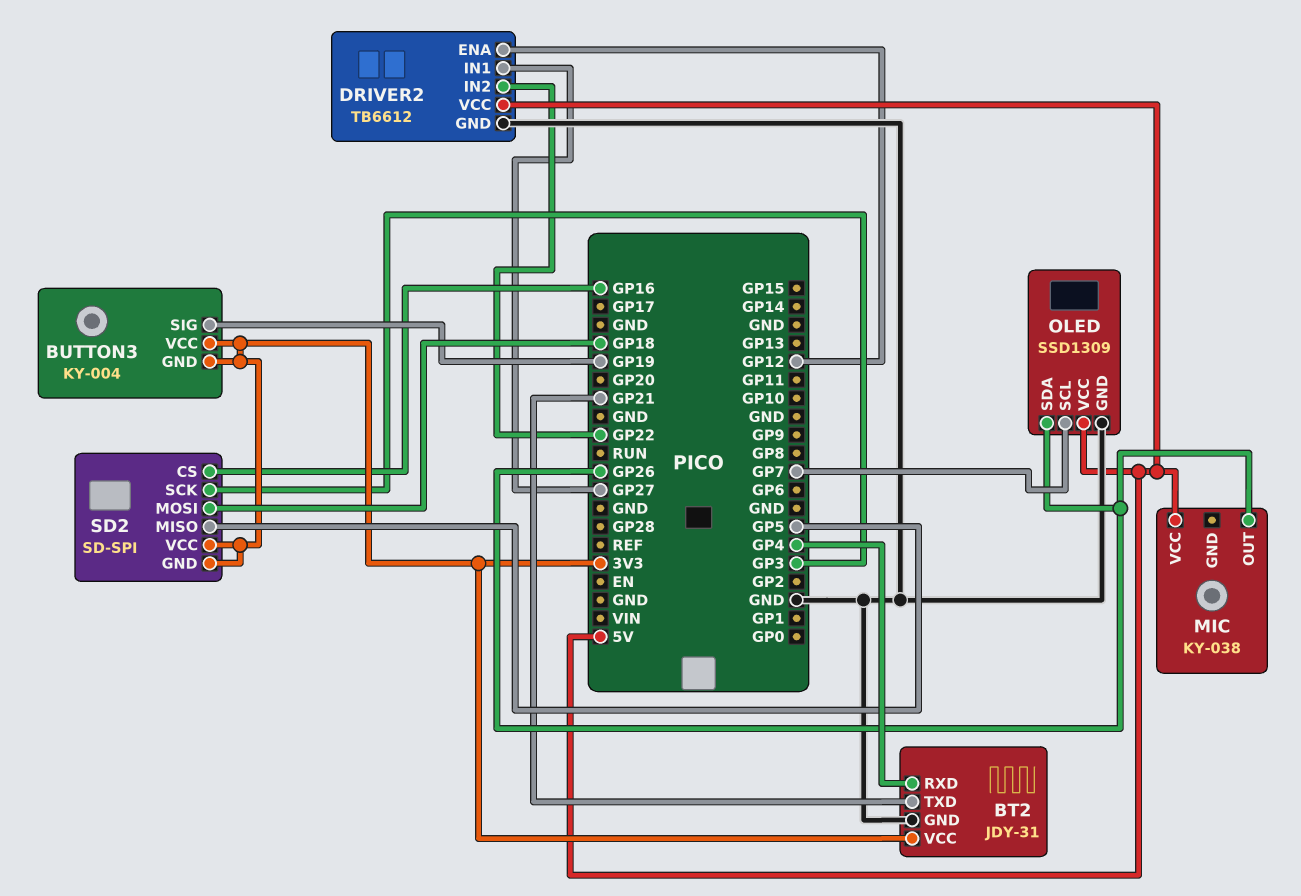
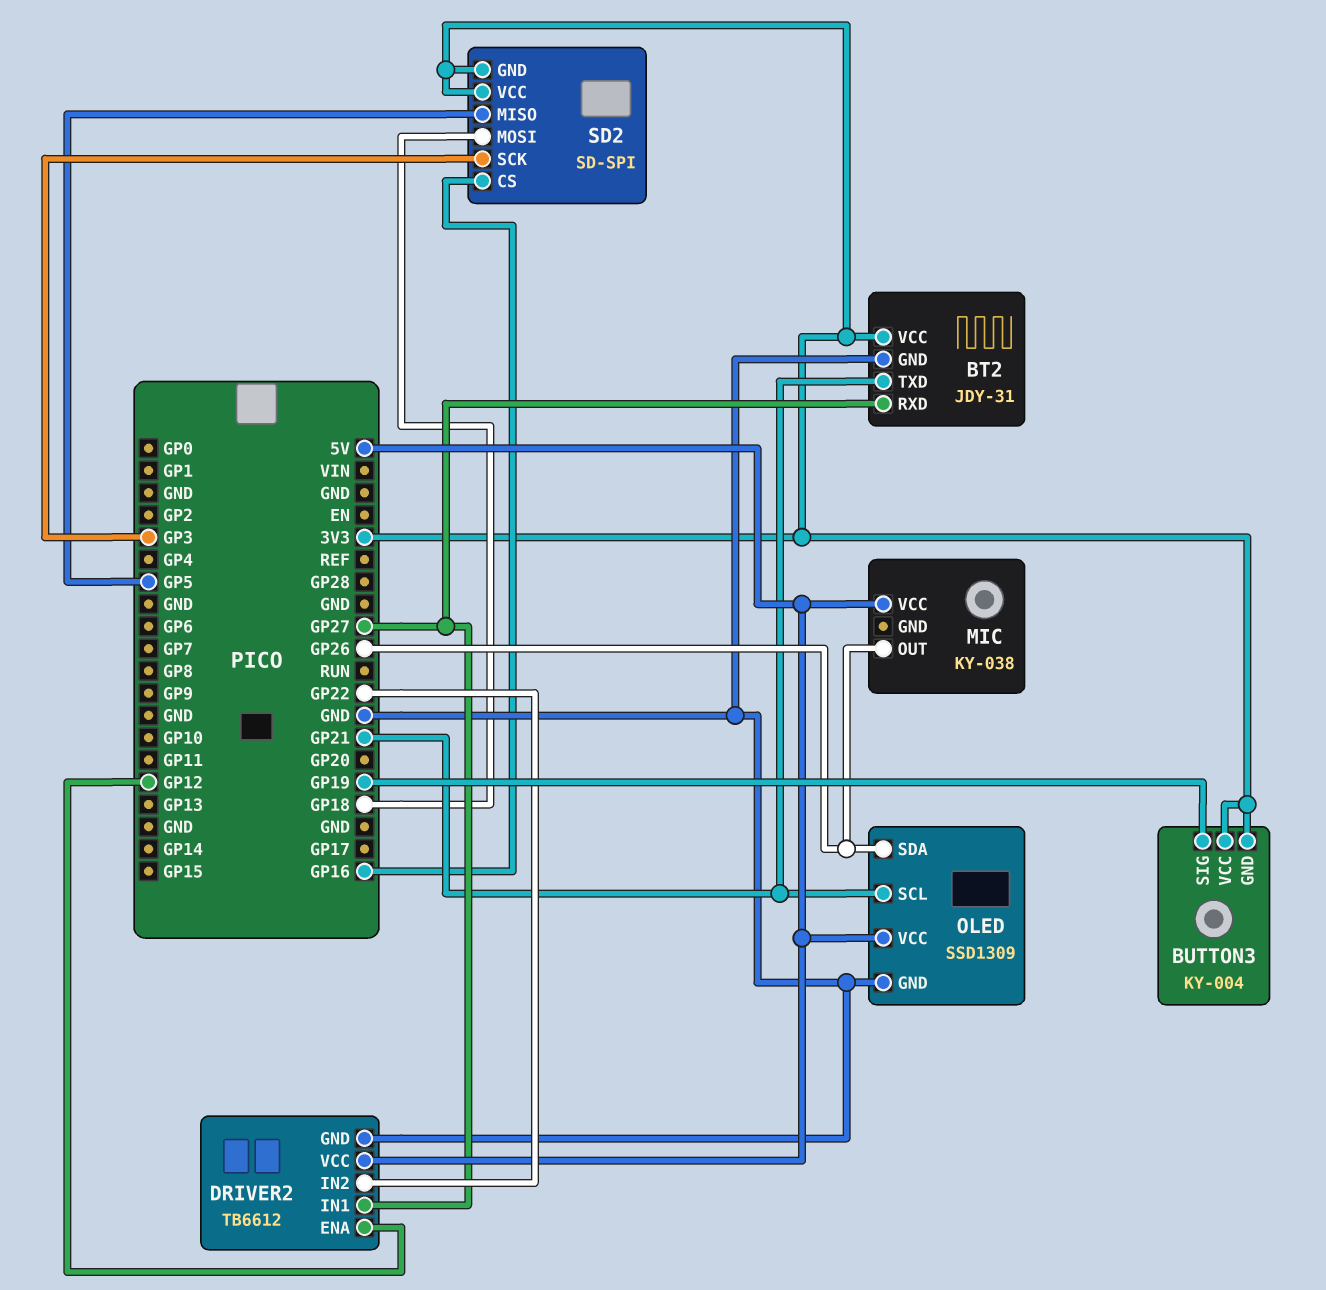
BT2 pin RXD: GP4 -> GP27
OLED pin SCL: GP7 -> GP21

